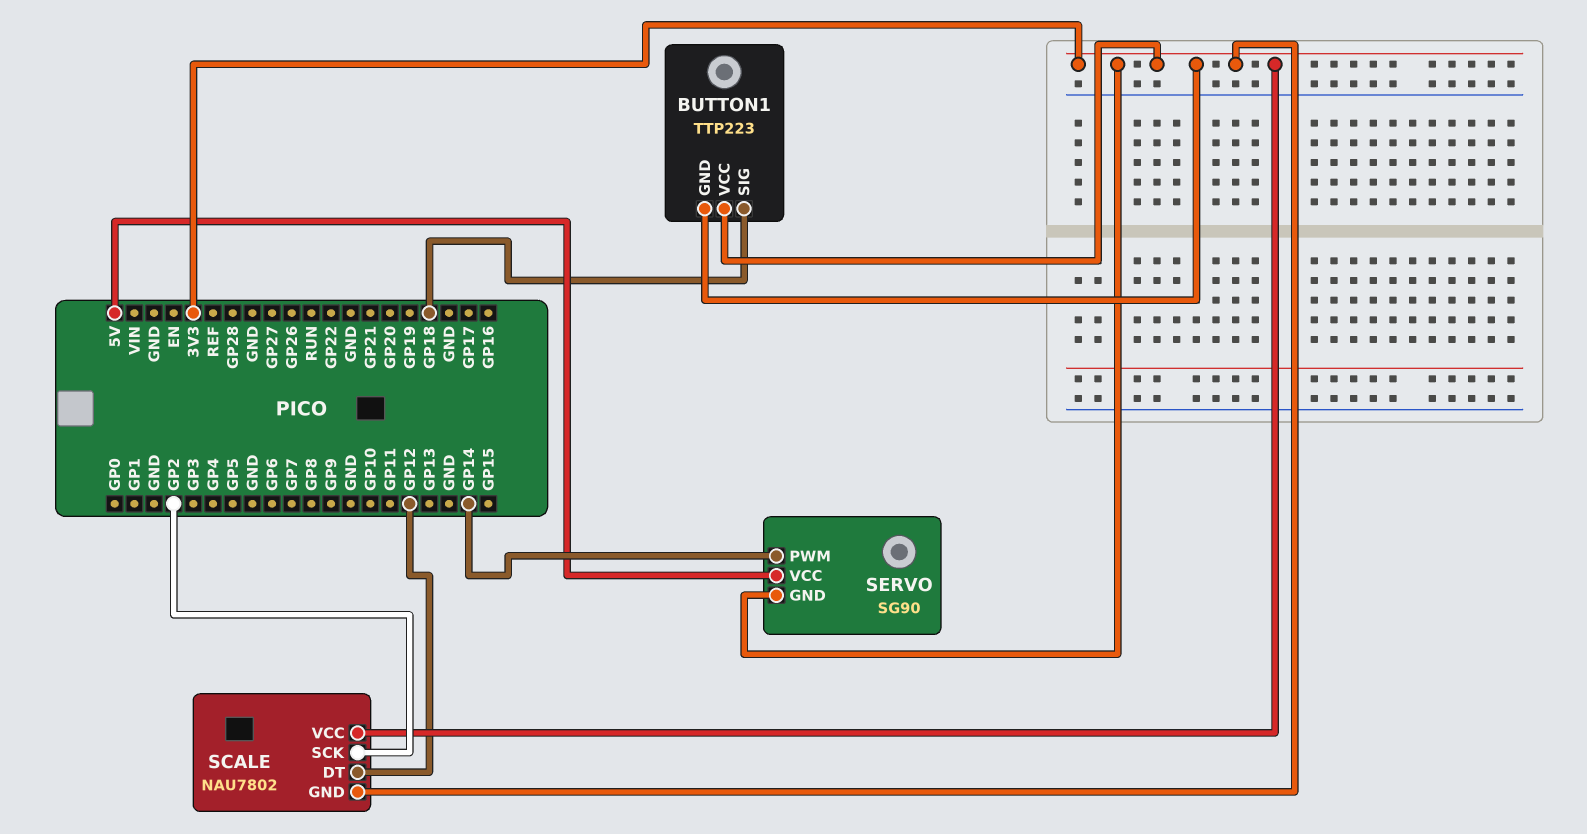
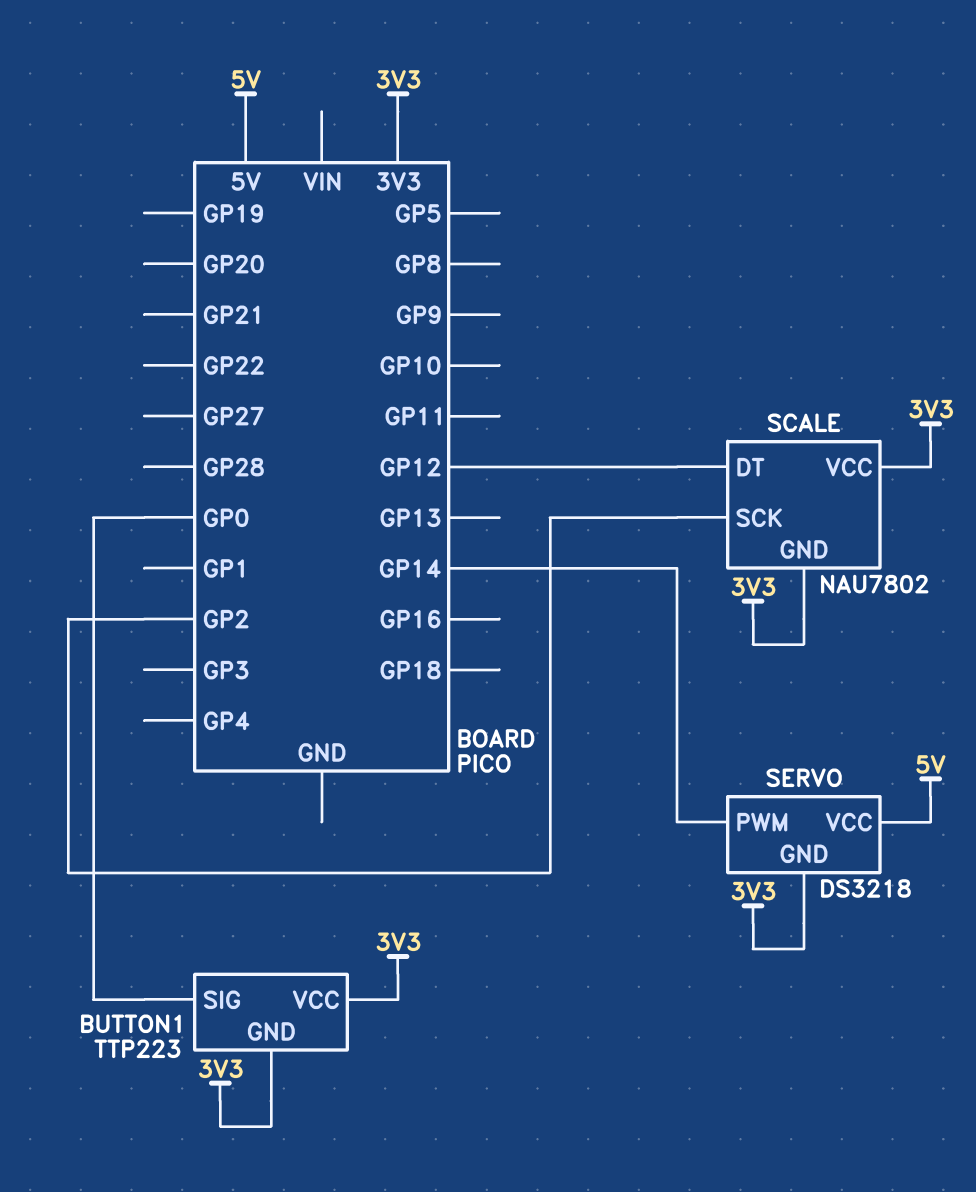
BUTTON1 pin SIG: GP18 -> GP0
SERVO: SG90 -> DS3218

